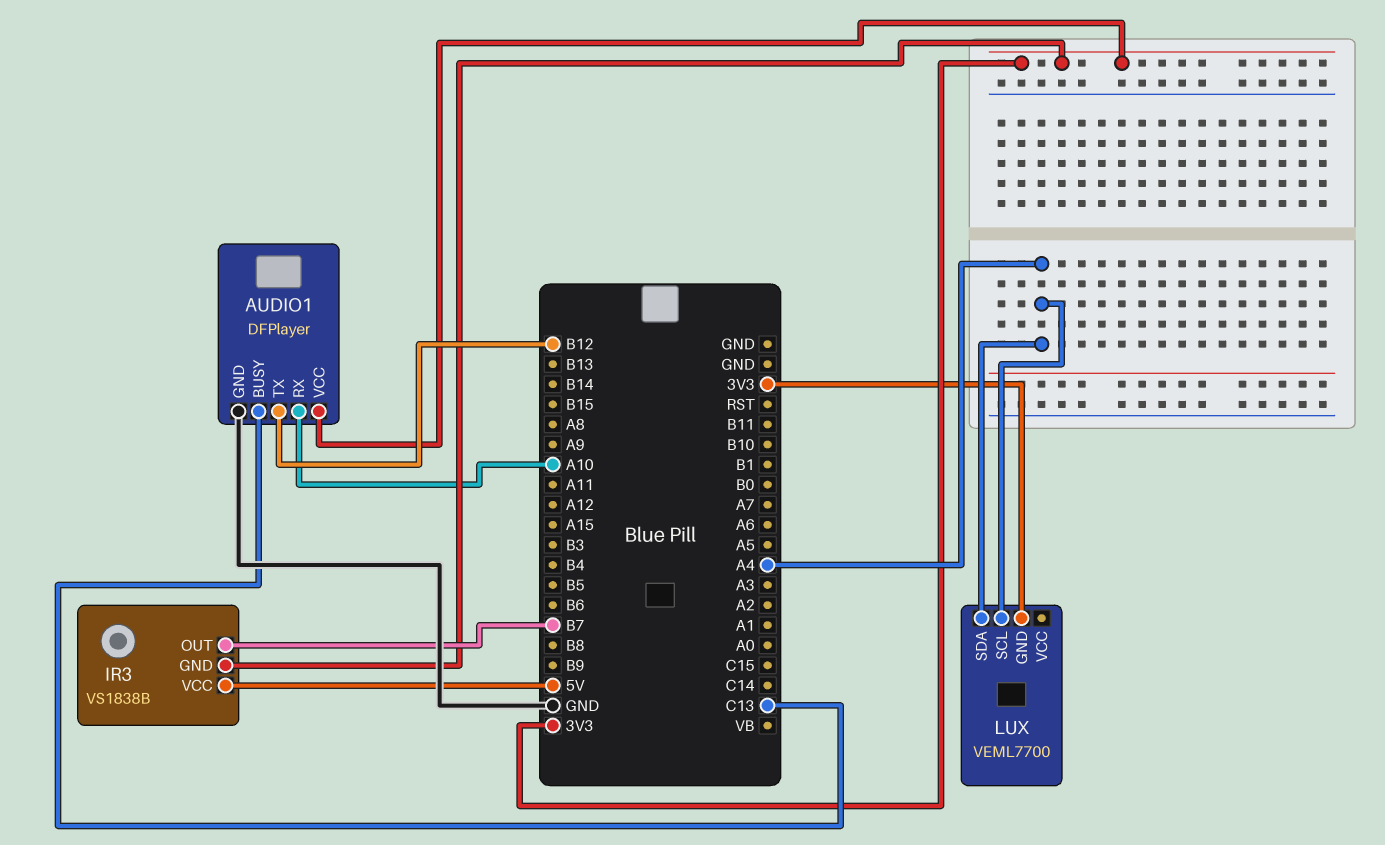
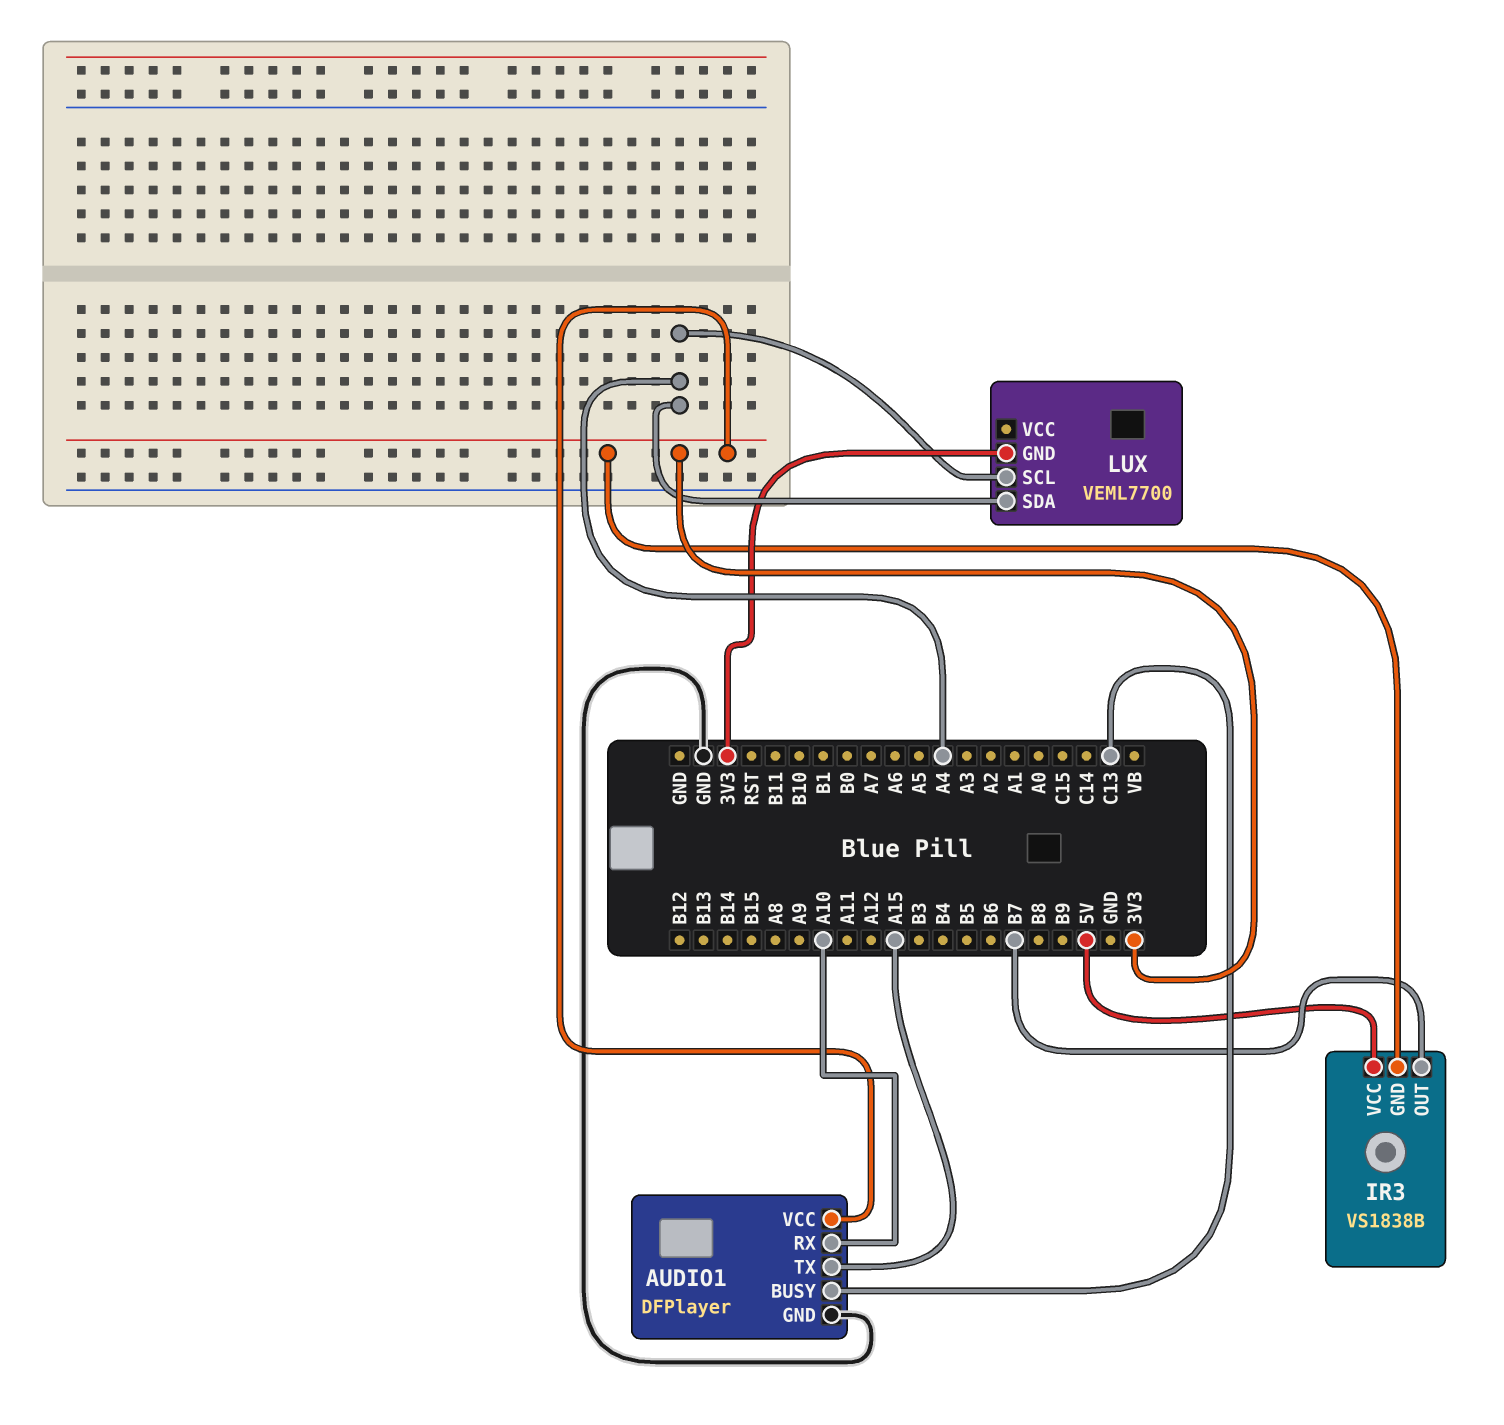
AUDIO1 pin TX: B12 -> A15

